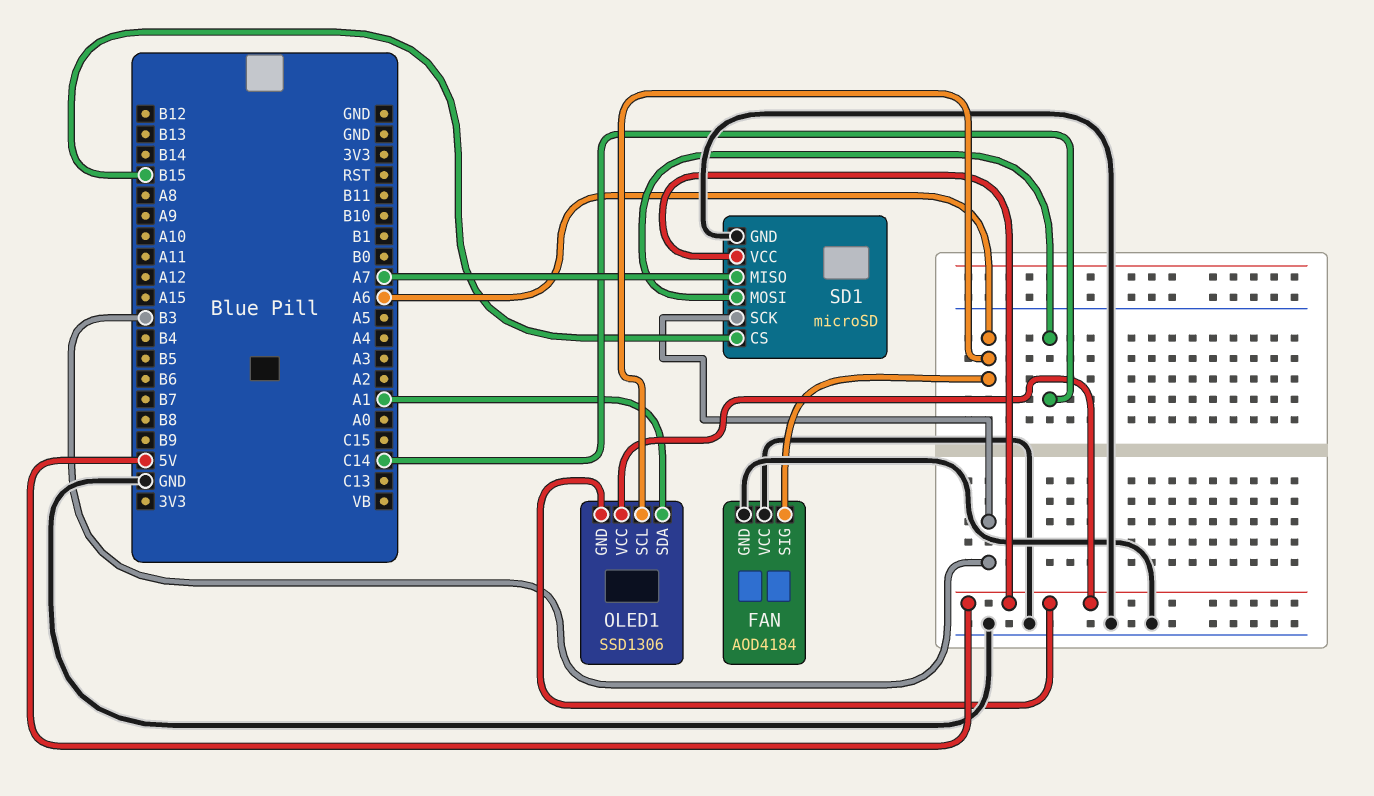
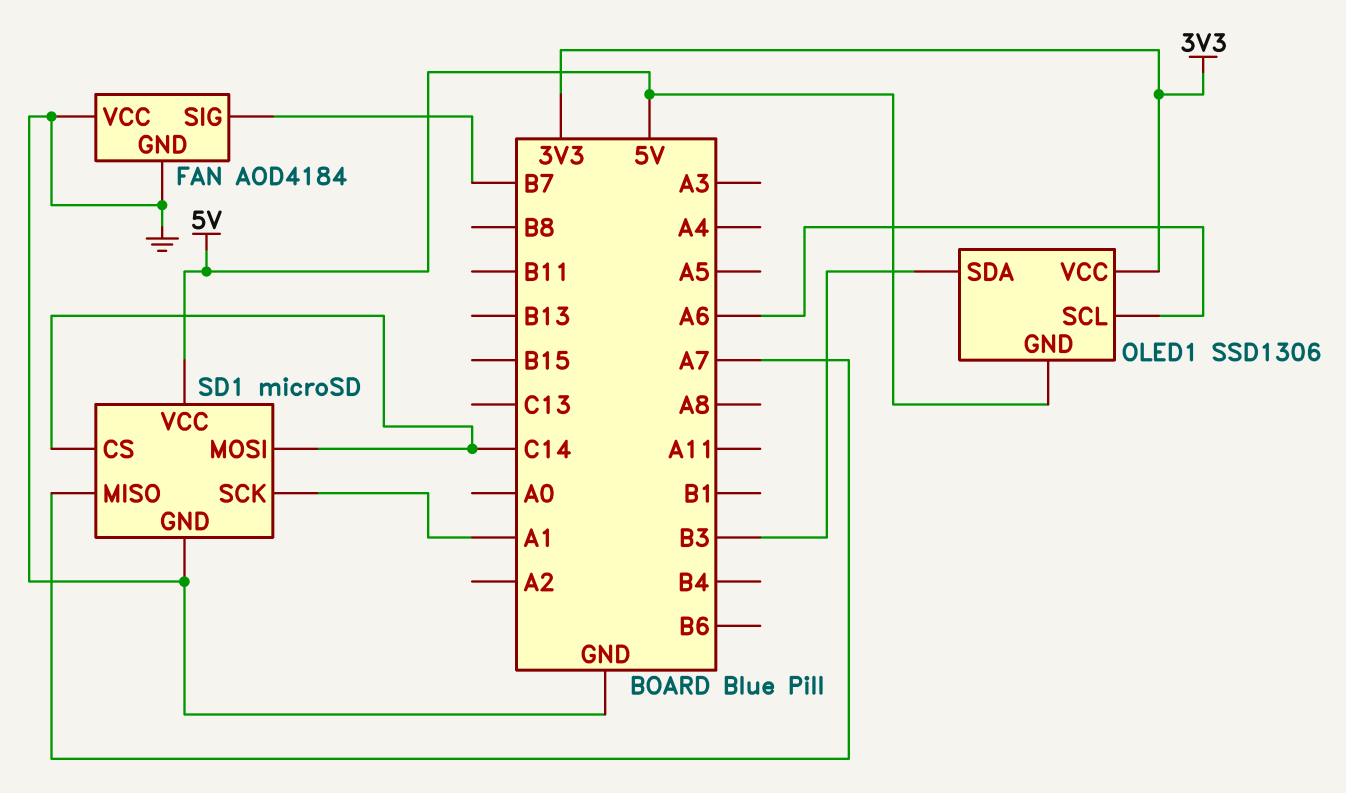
FAN pin SIG: A6 -> B7
OLED1 pin SDA: A1 -> B3
OLED1 pin VCC: 5V -> 3V3
SD1 pin CS: B15 -> C14
SD1 pin SCK: B3 -> A1

